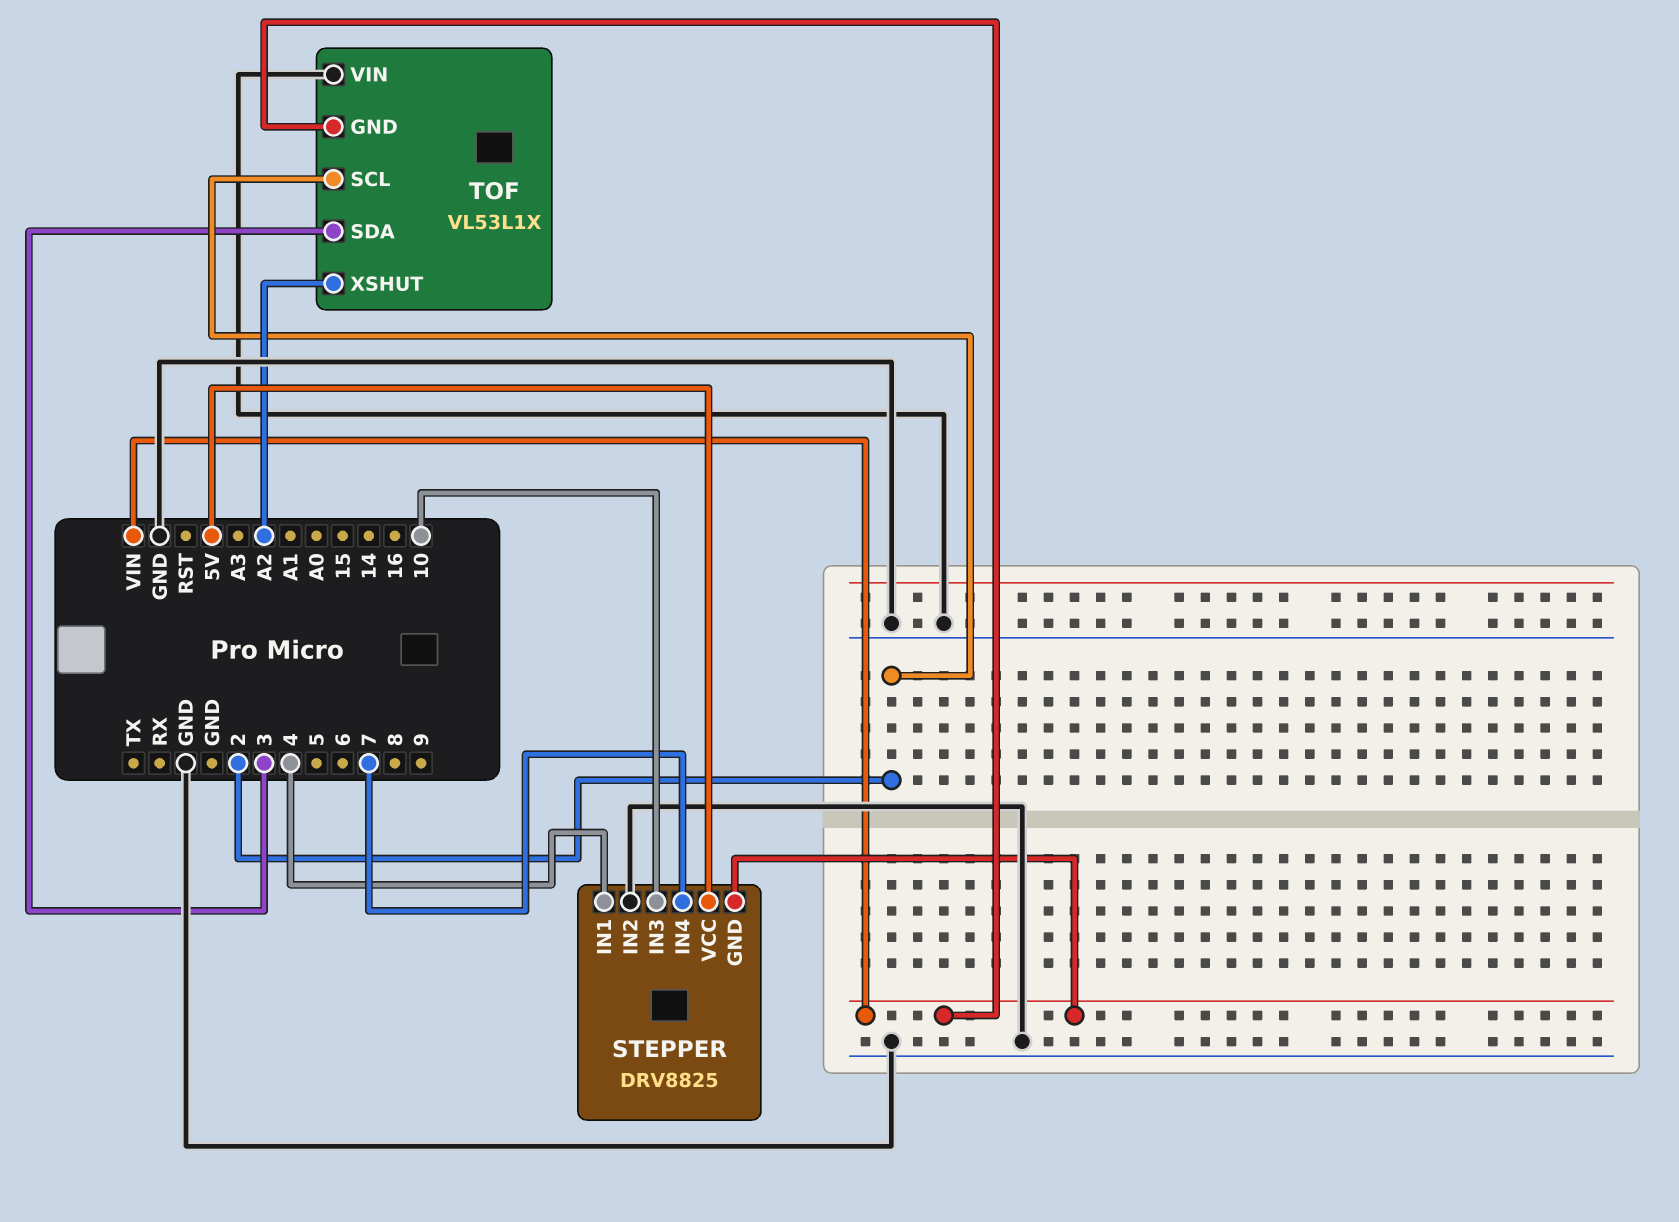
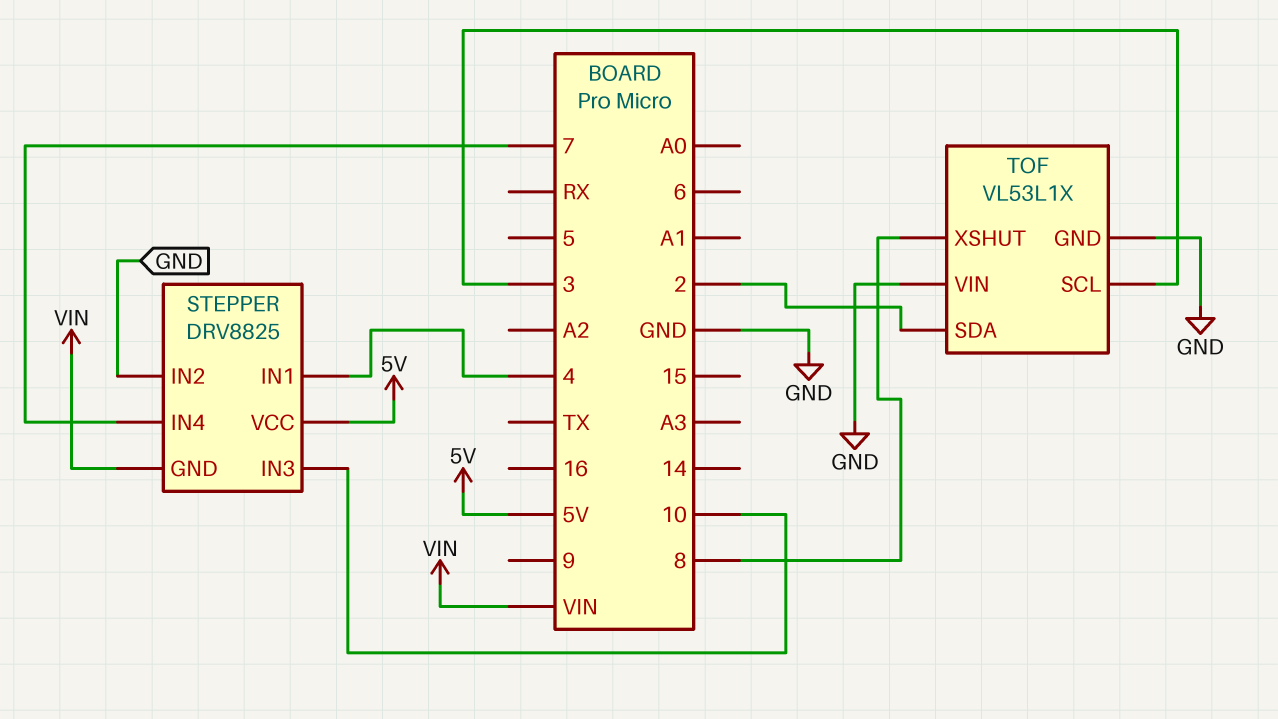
TOF pin GND: VIN -> GND
TOF pin SCL: 2 -> 3
TOF pin SDA: 3 -> 2
TOF pin XSHUT: A2 -> 8

